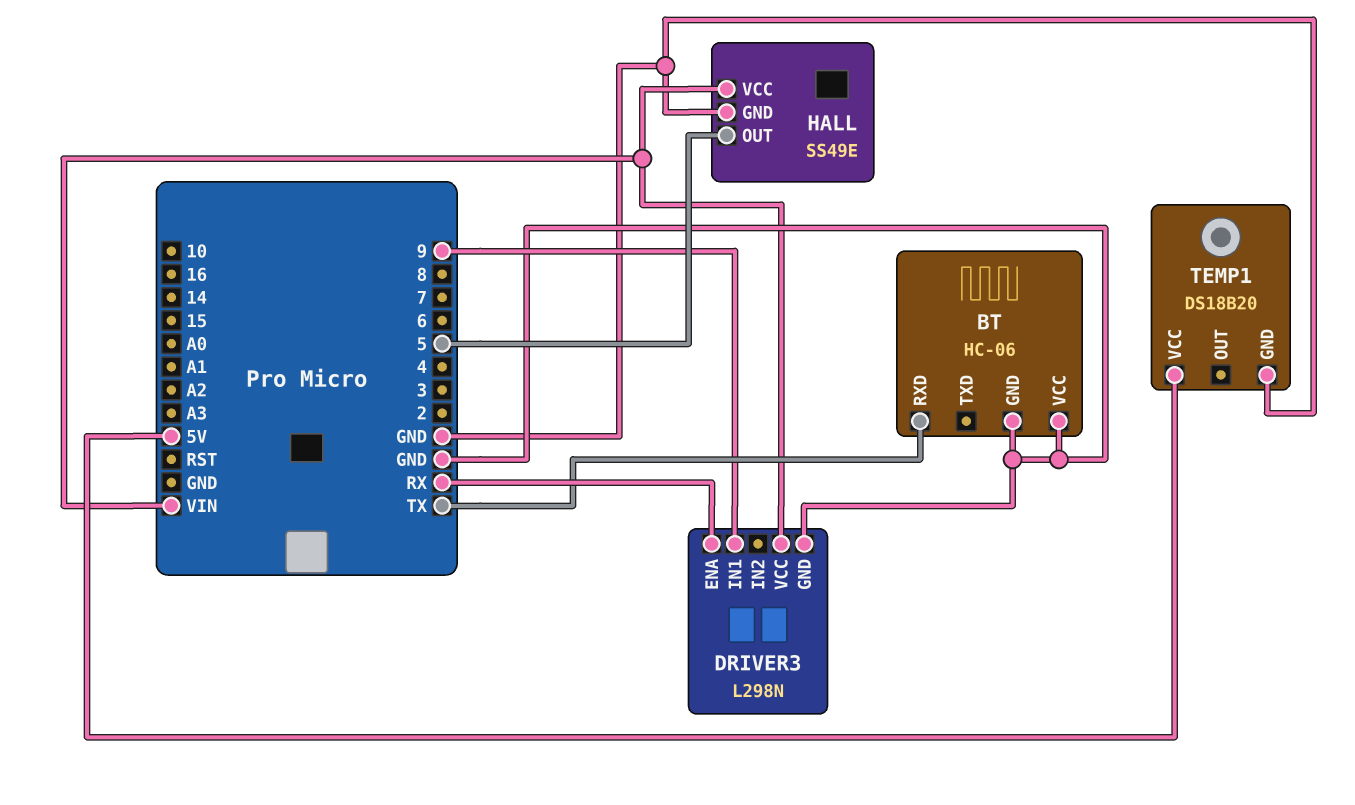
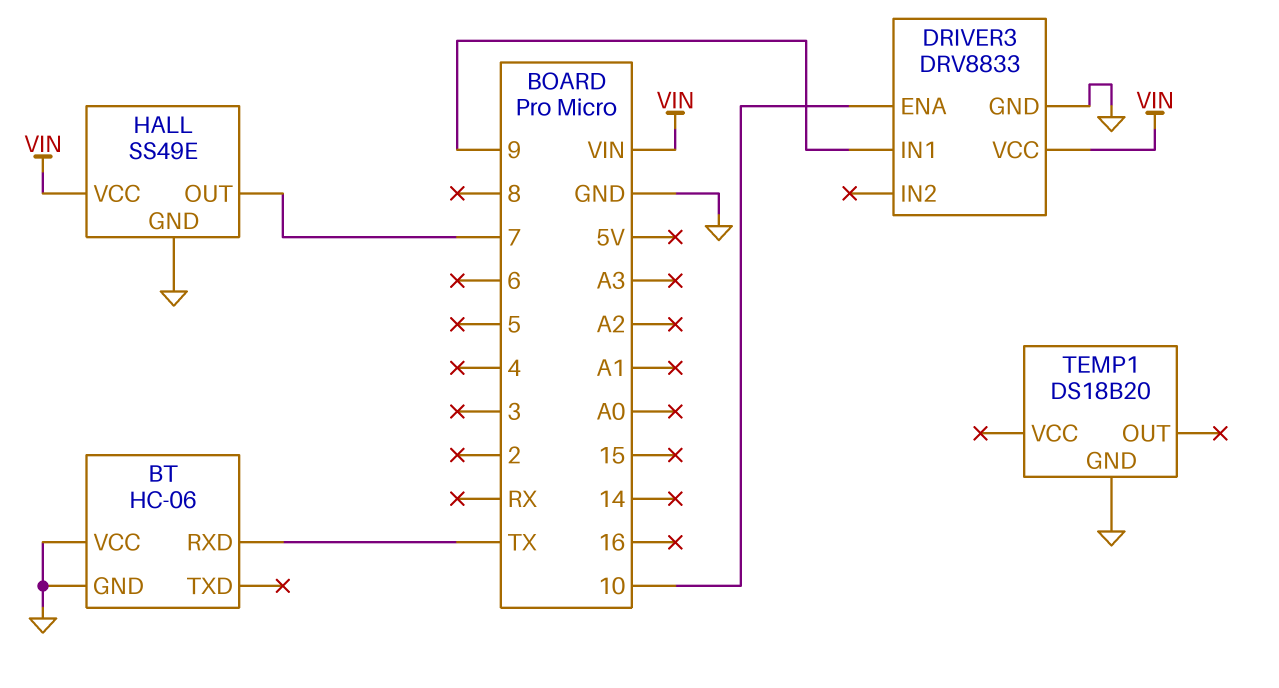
DRIVER3: L298N -> DRV8833
DRIVER3 pin ENA: RX -> 10
HALL pin OUT: 5 -> 7
TEMP1 pin VCC: 5V -> none

